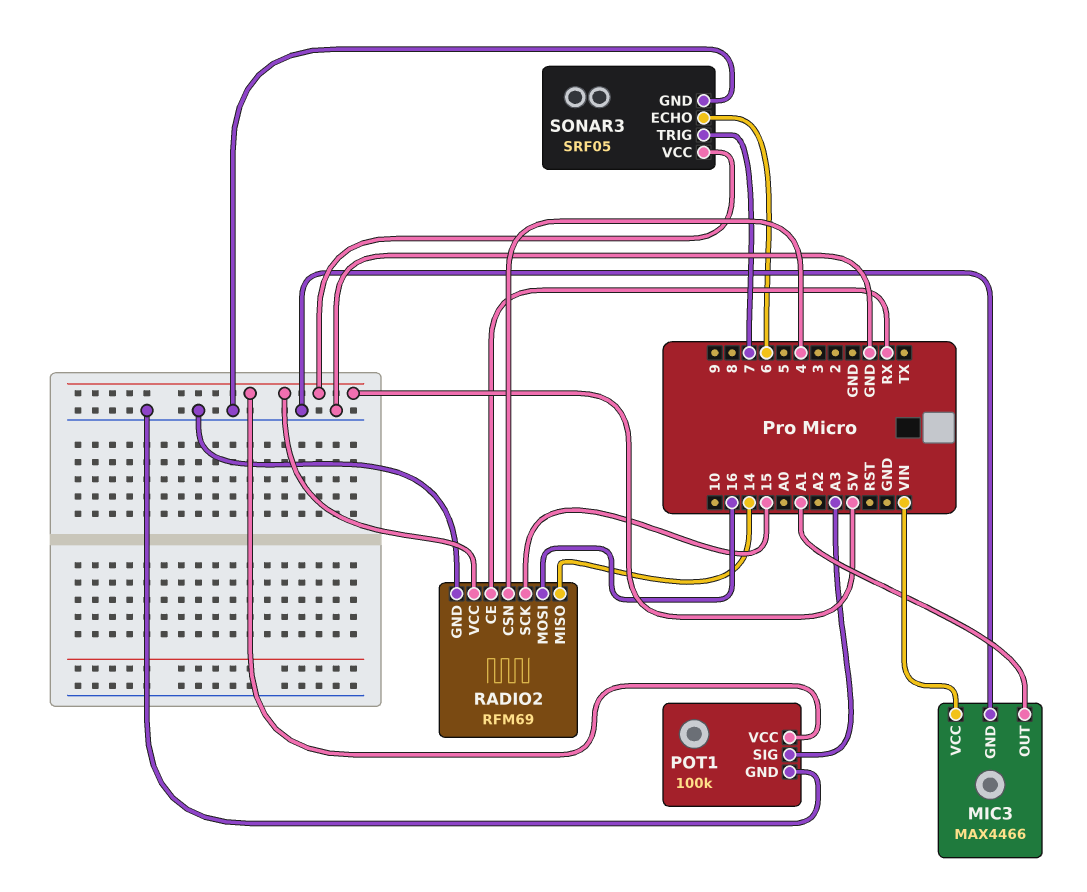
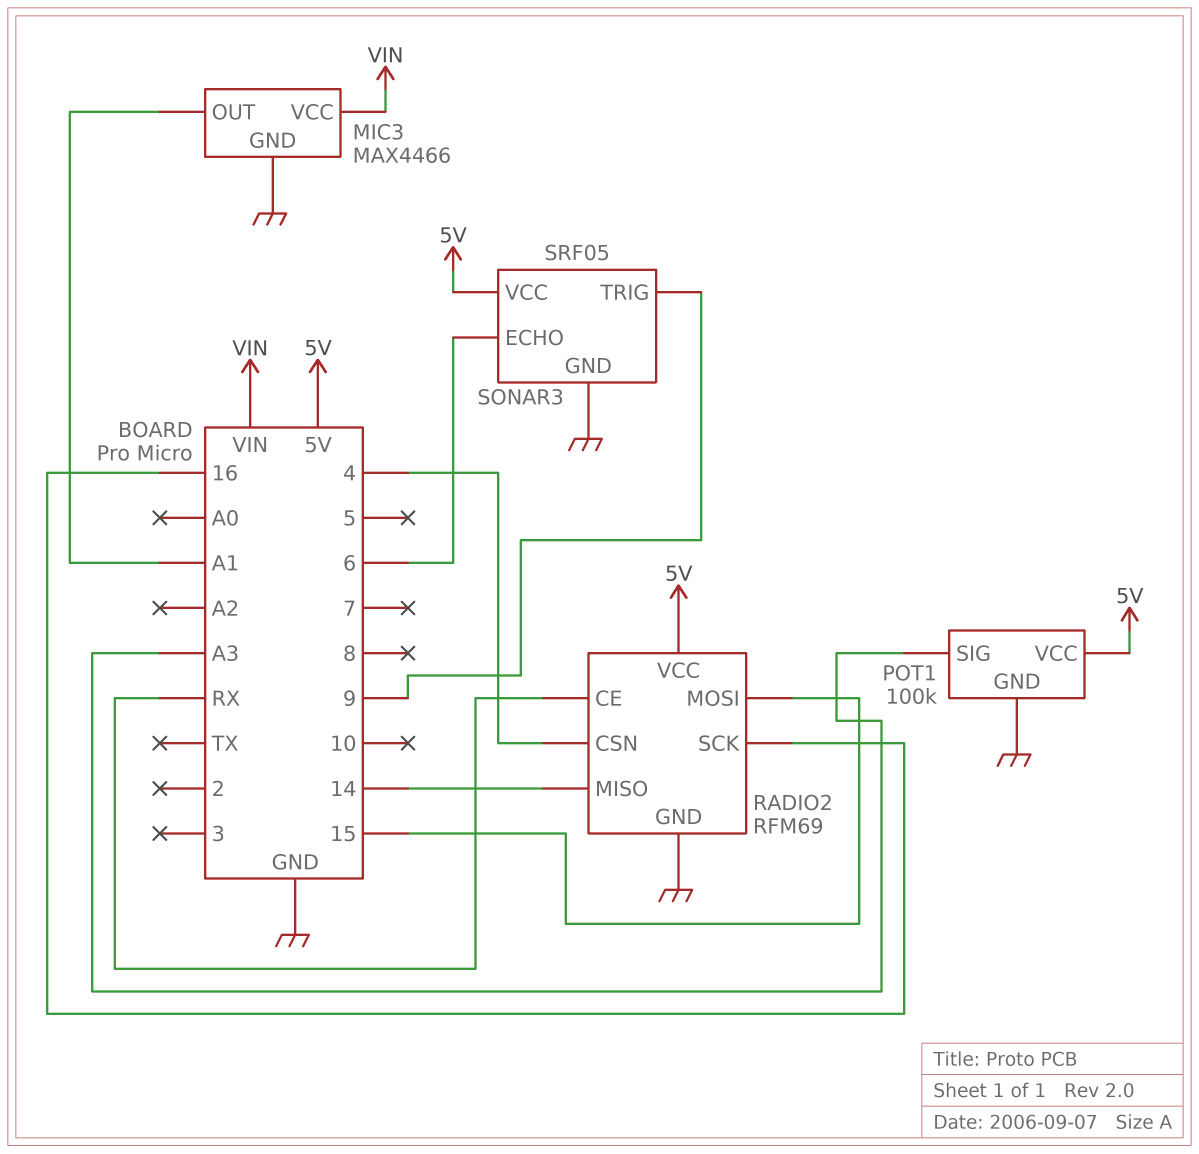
RADIO2 pin MOSI: 16 -> 15
RADIO2 pin SCK: 15 -> 16
SONAR3 pin TRIG: 7 -> 9

